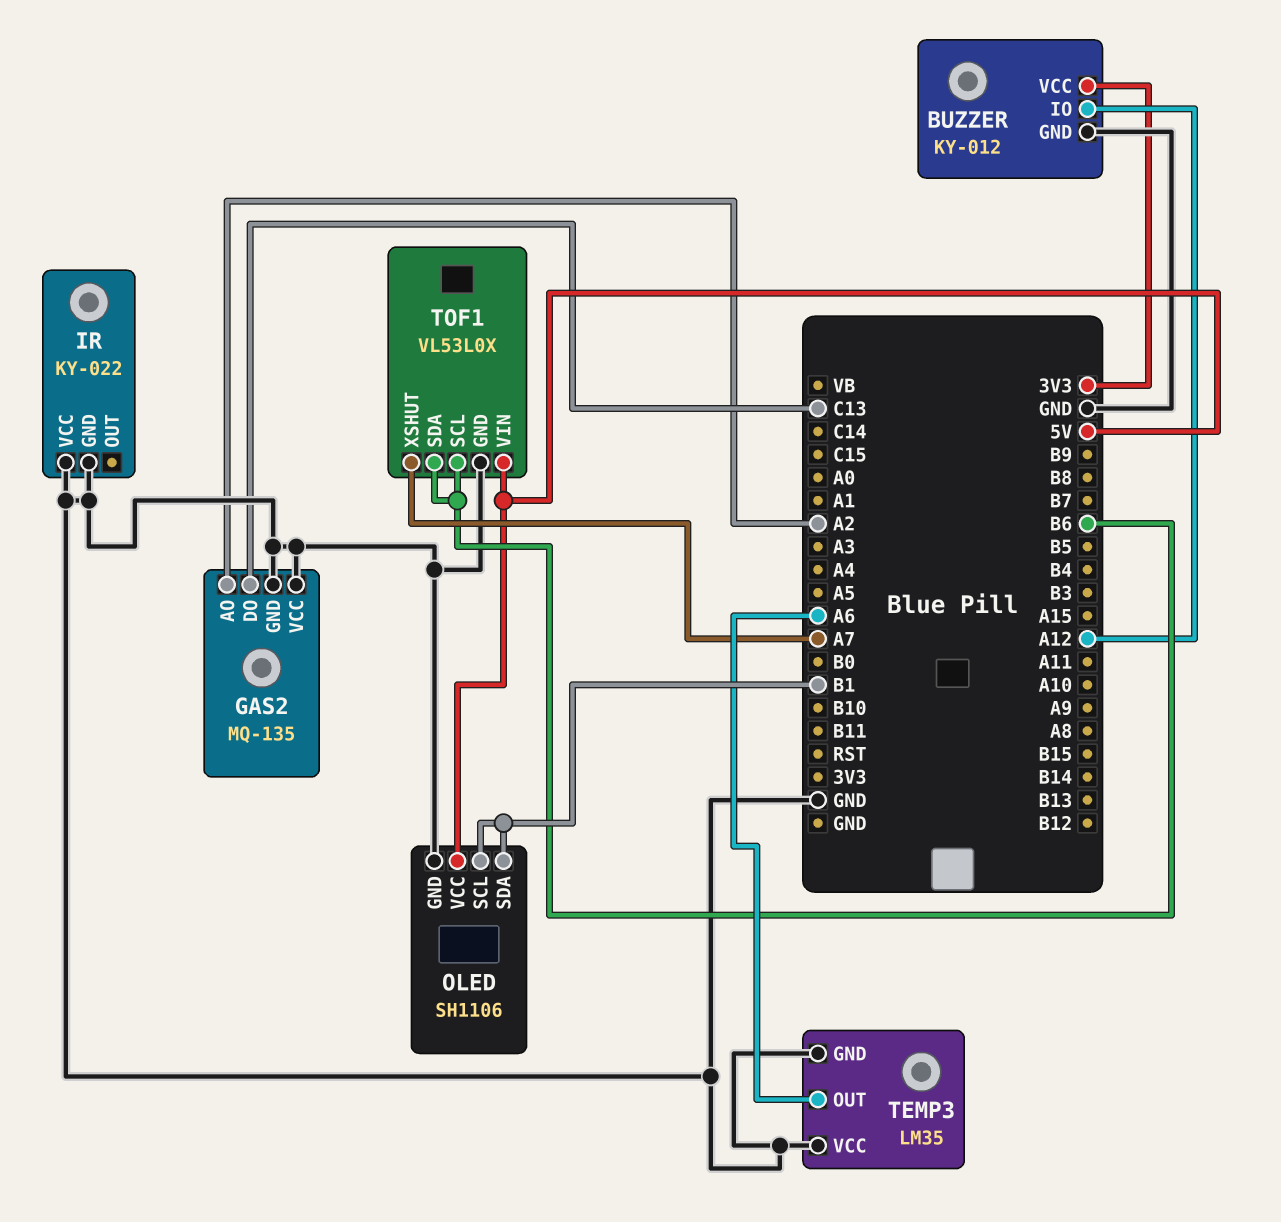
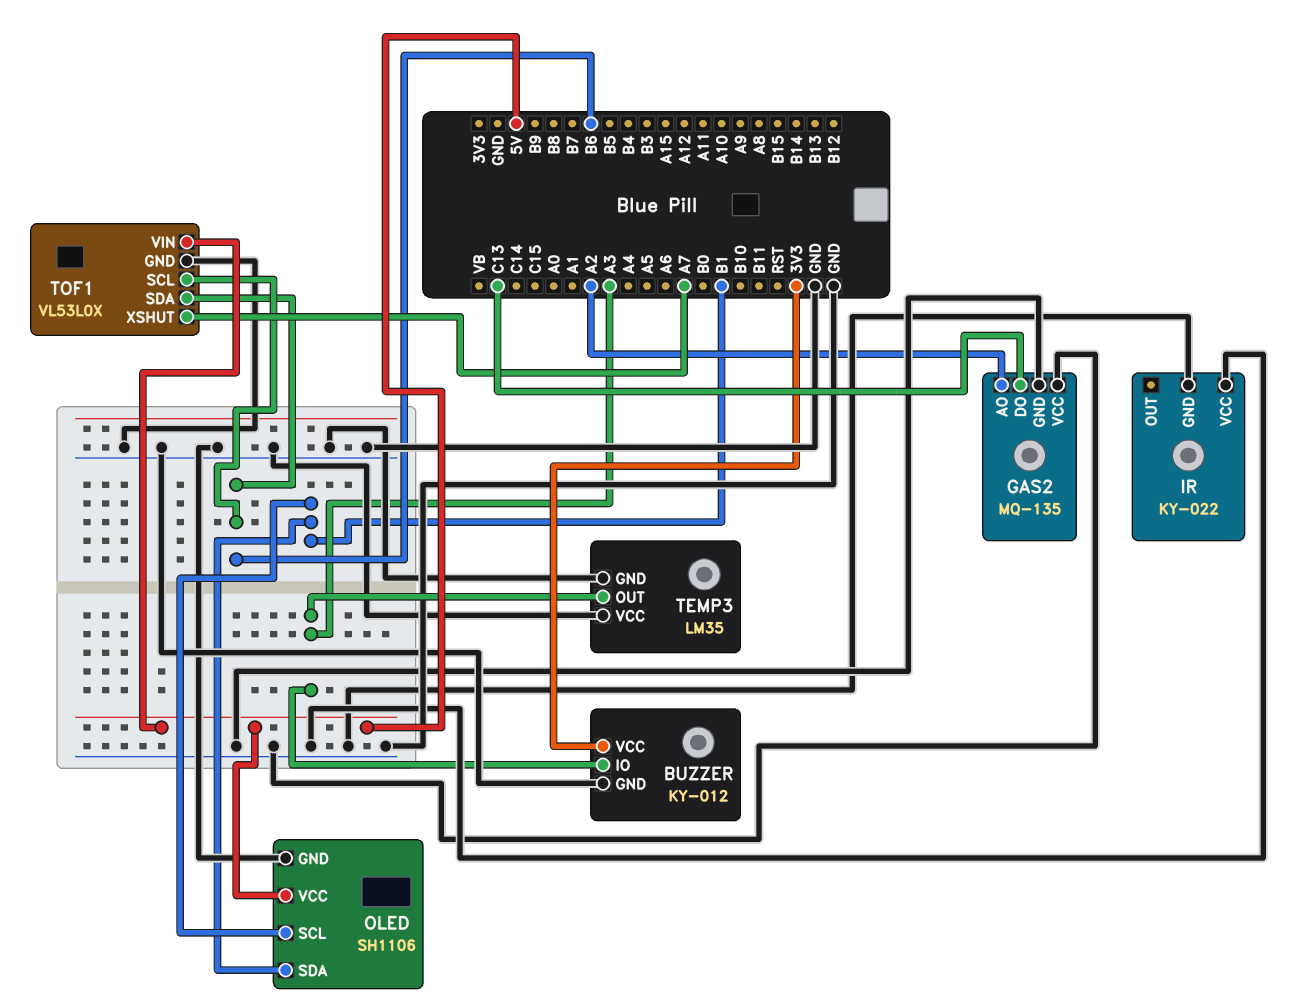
BUZZER pin IO: A12 -> A3
TEMP3 pin OUT: A6 -> A3

